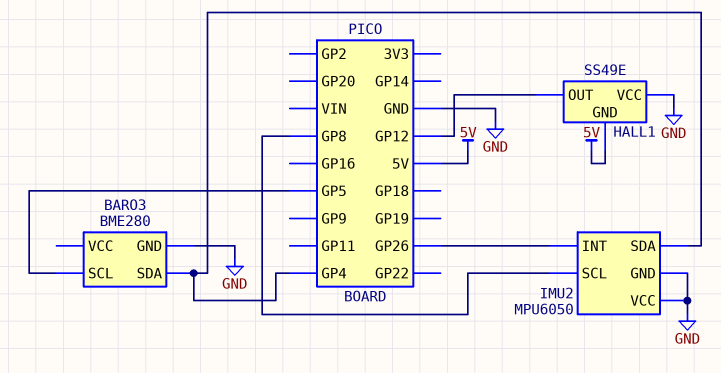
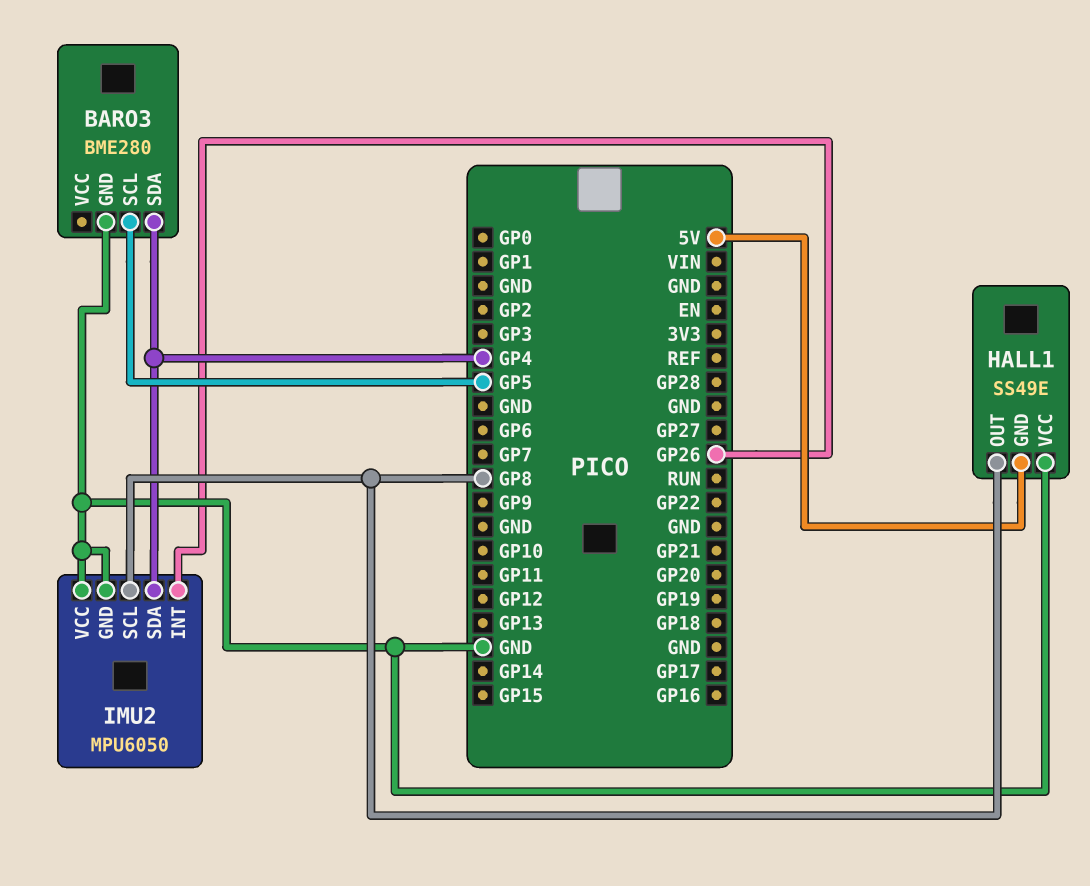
HALL1 pin OUT: GP12 -> GP8

